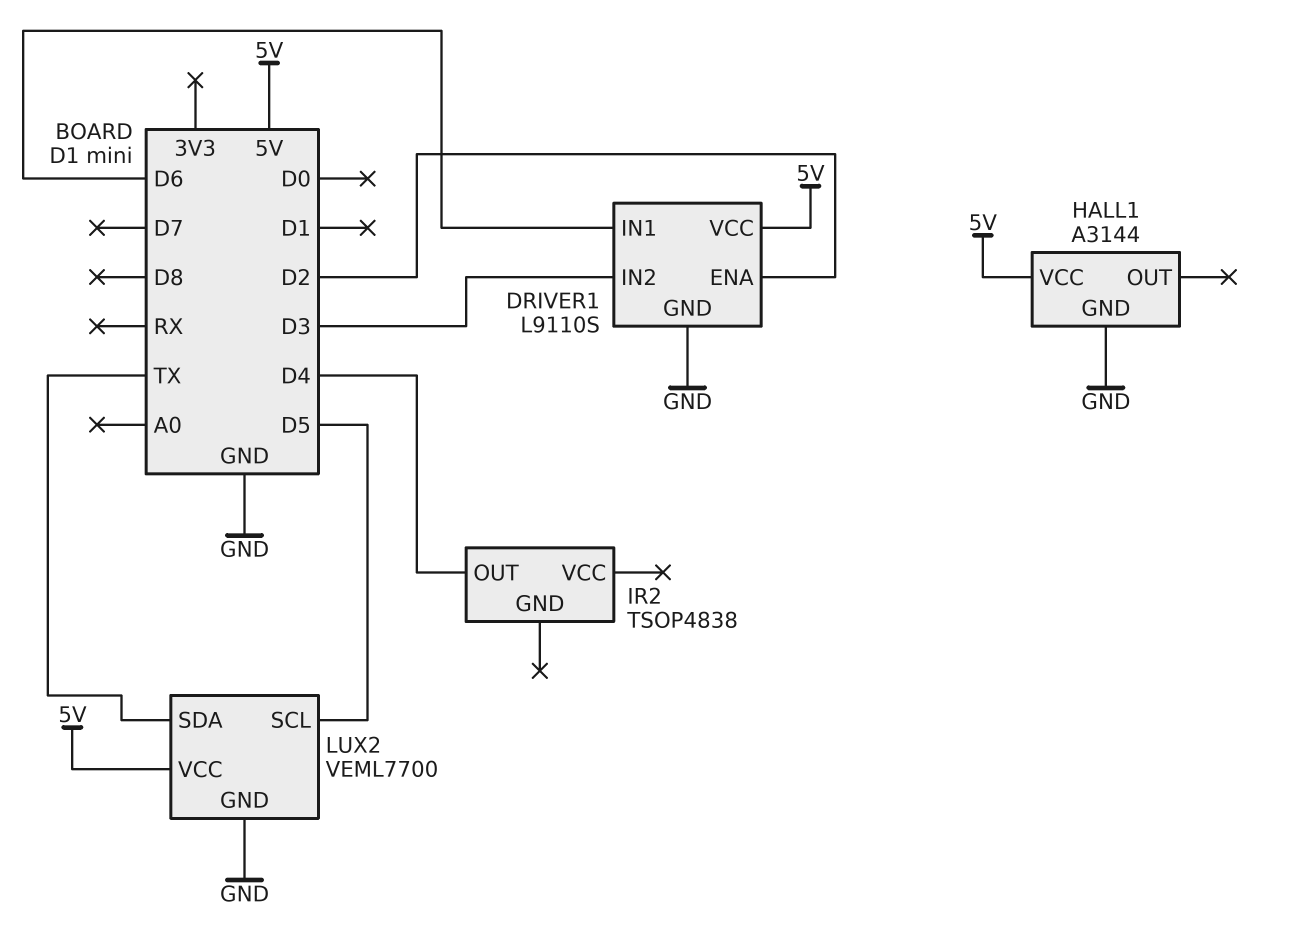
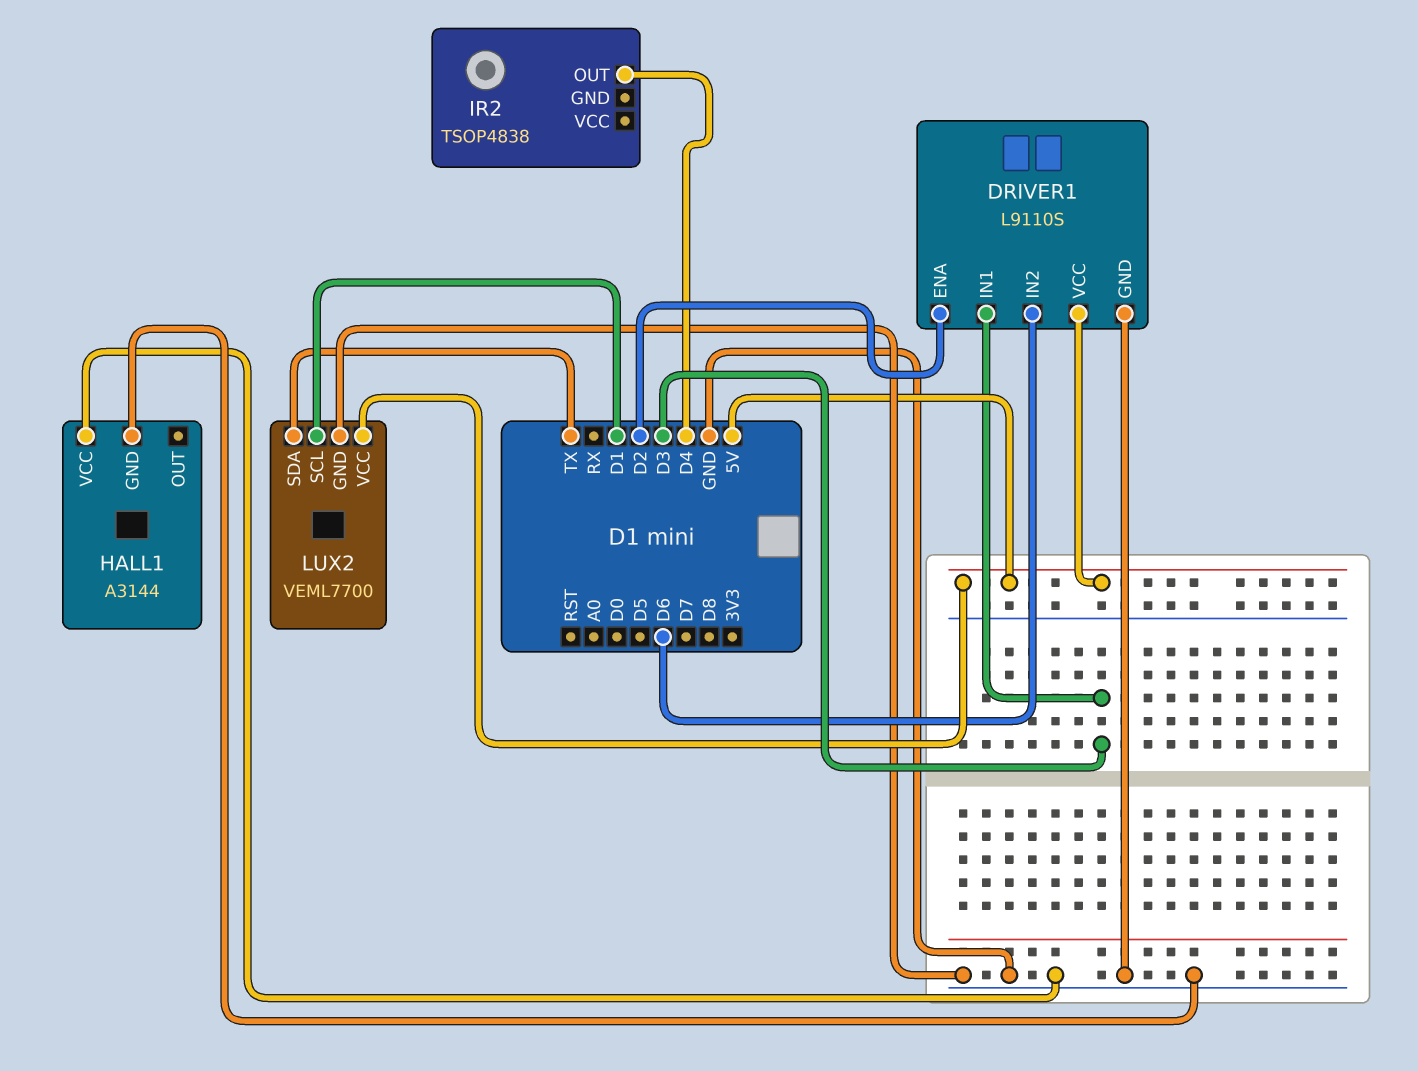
DRIVER1 pin IN1: D6 -> D3
DRIVER1 pin IN2: D3 -> D6
HALL1 pin VCC: 5V -> GND
LUX2 pin SCL: D5 -> D1

